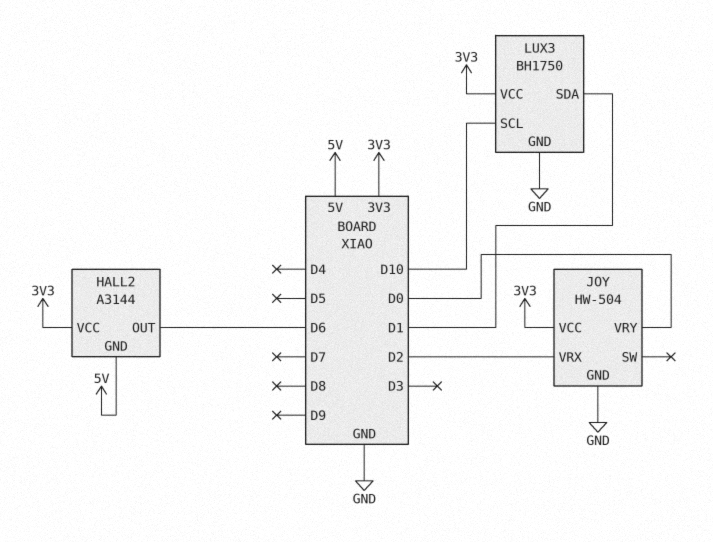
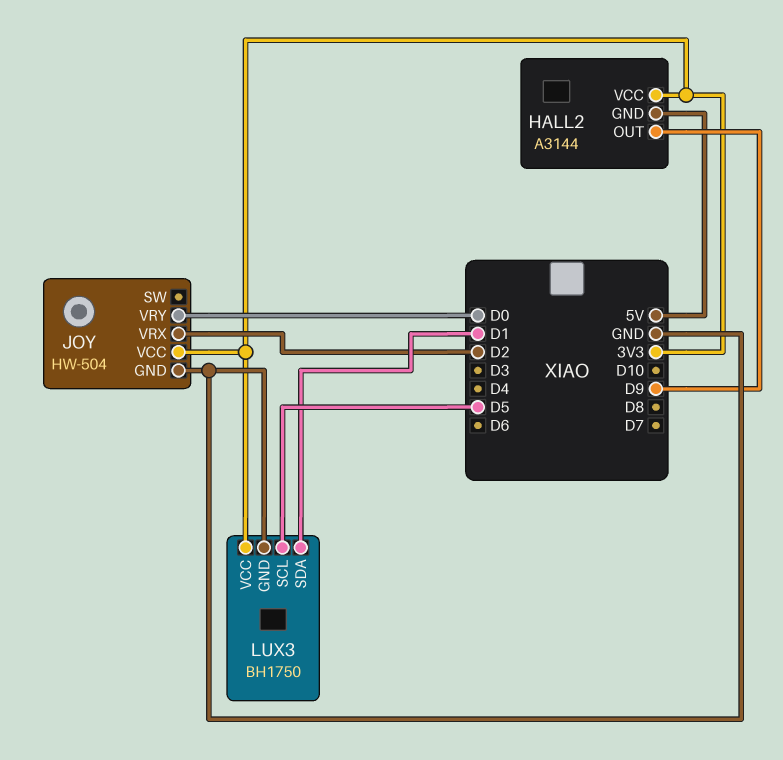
HALL2 pin OUT: D6 -> D9
LUX3 pin SCL: D10 -> D5

